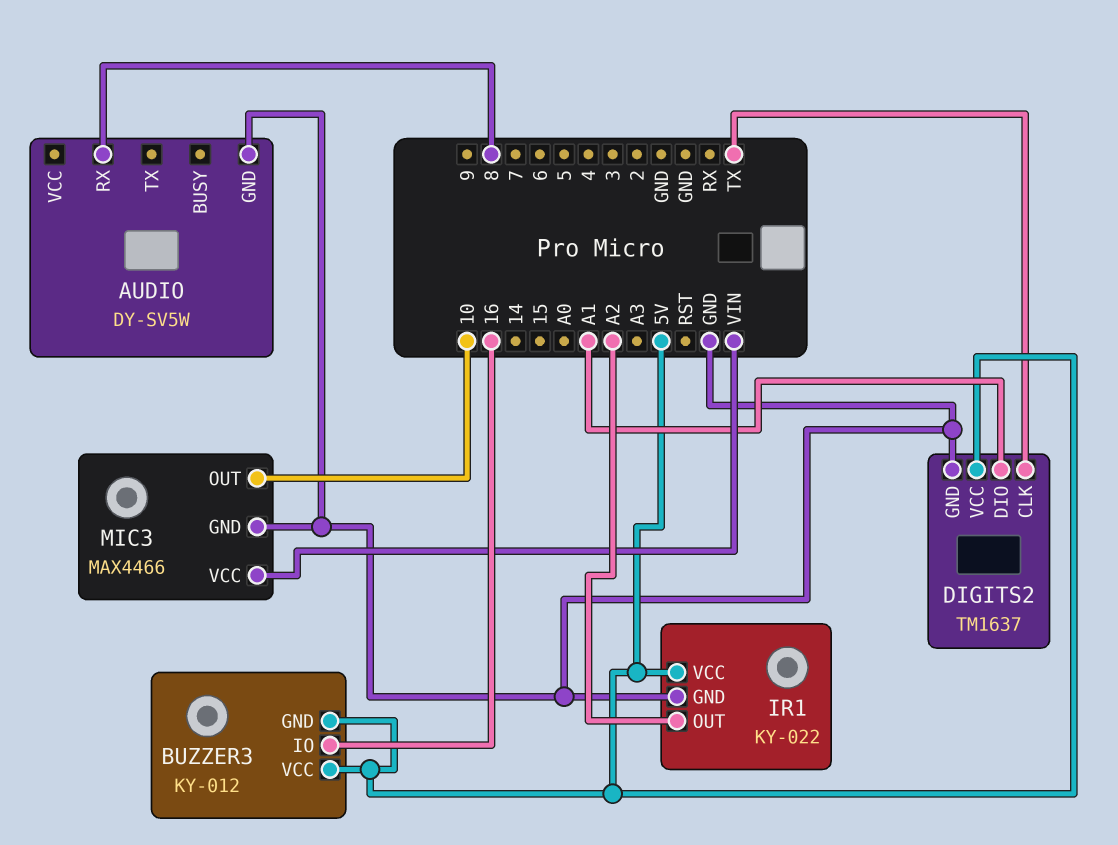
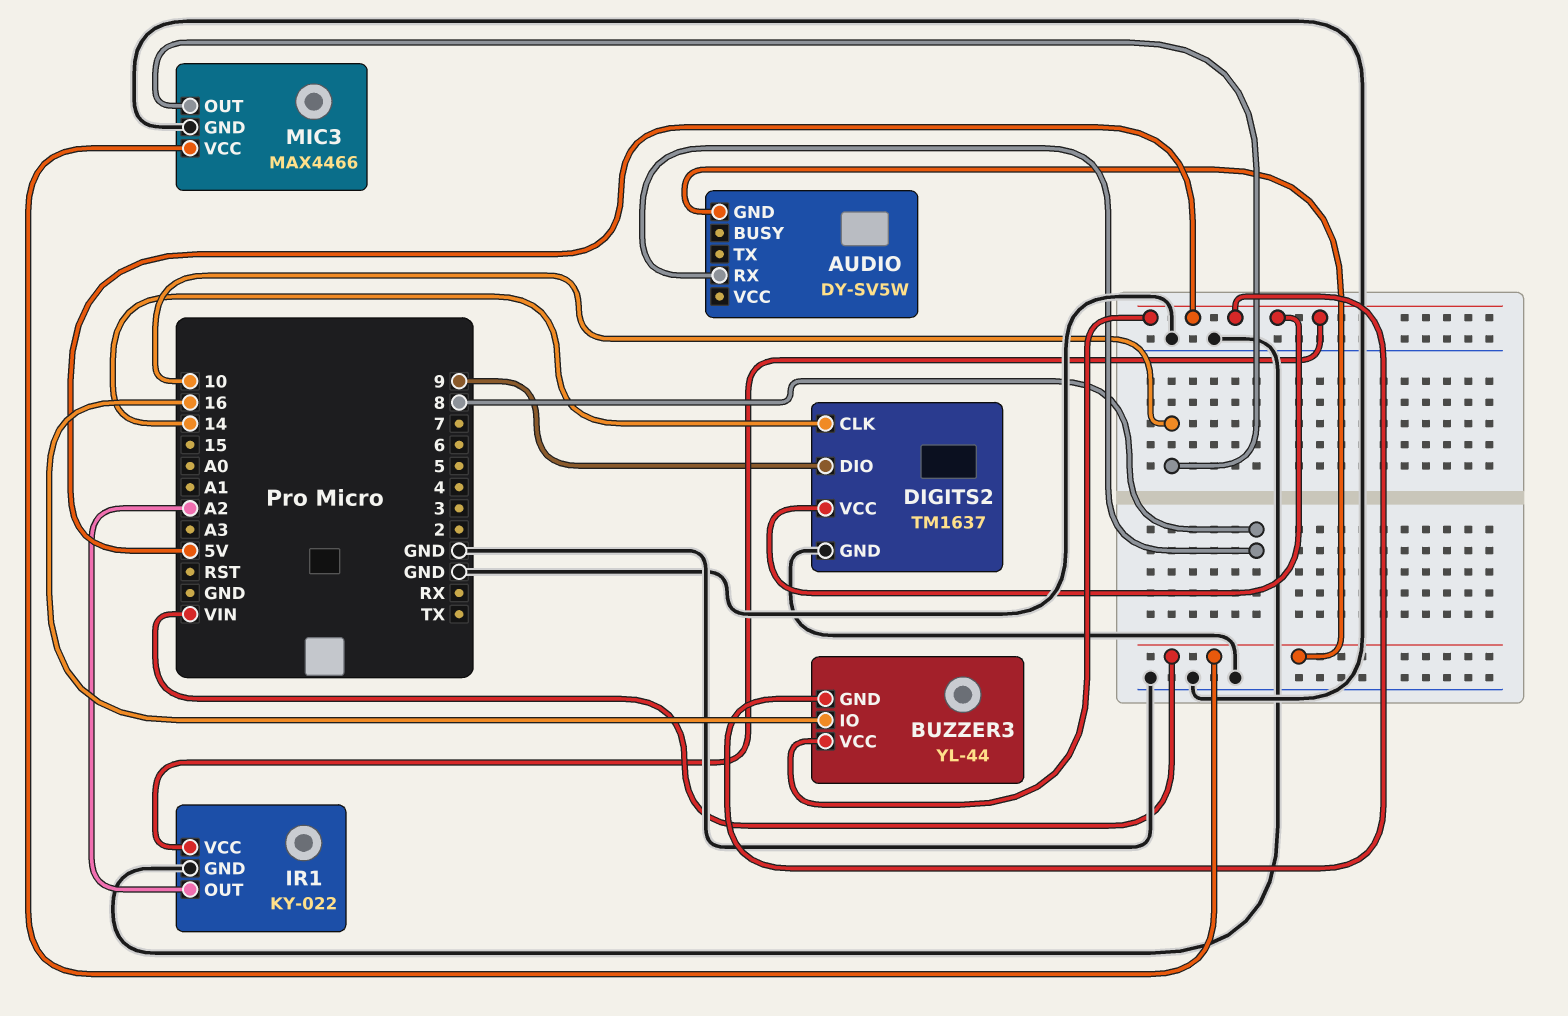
AUDIO pin GND: GND -> VIN
BUZZER3: KY-012 -> YL-44
DIGITS2 pin CLK: TX -> 14
DIGITS2 pin DIO: A1 -> 9

